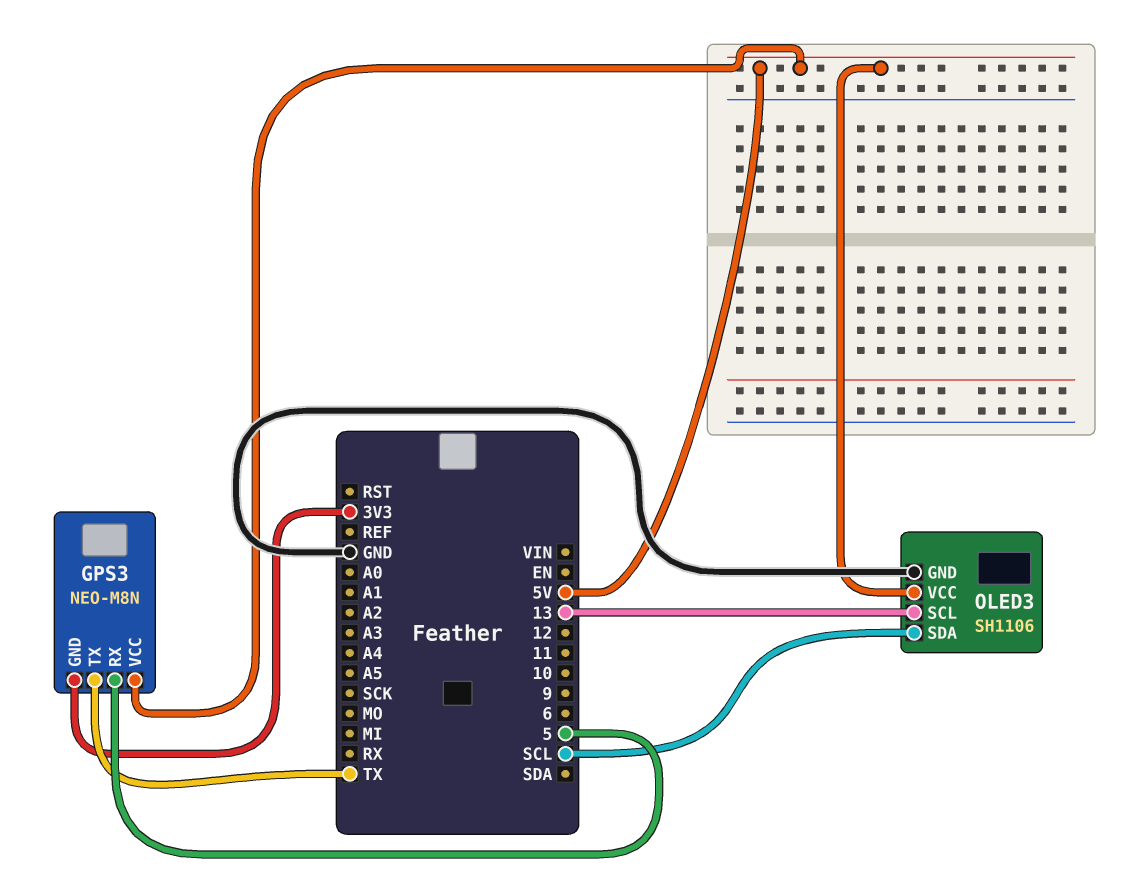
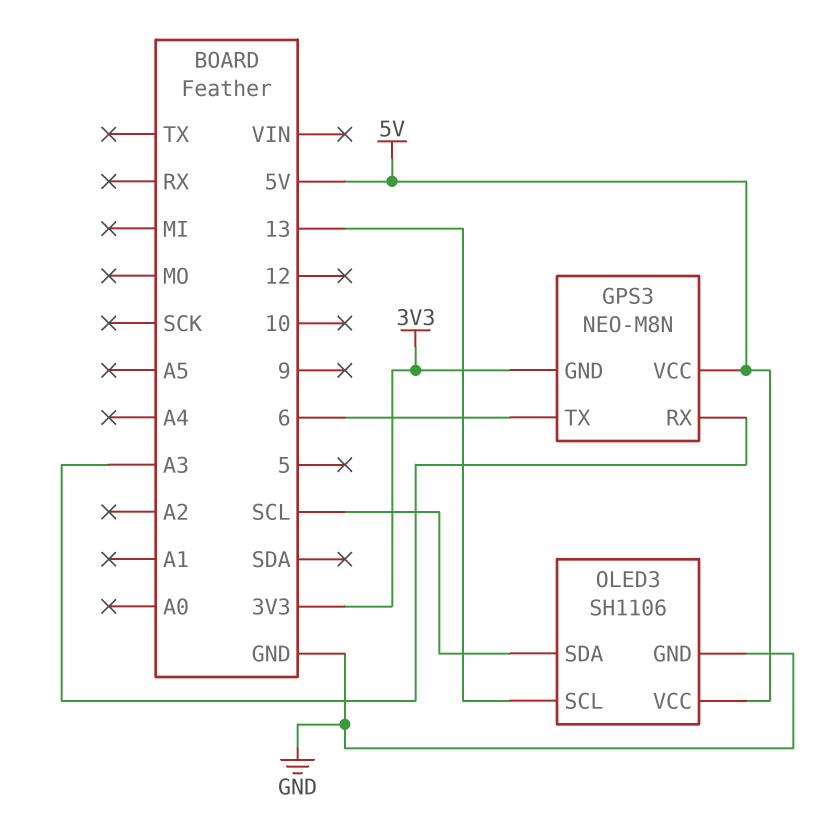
GPS3 pin RX: 5 -> A3
GPS3 pin TX: TX -> 6

